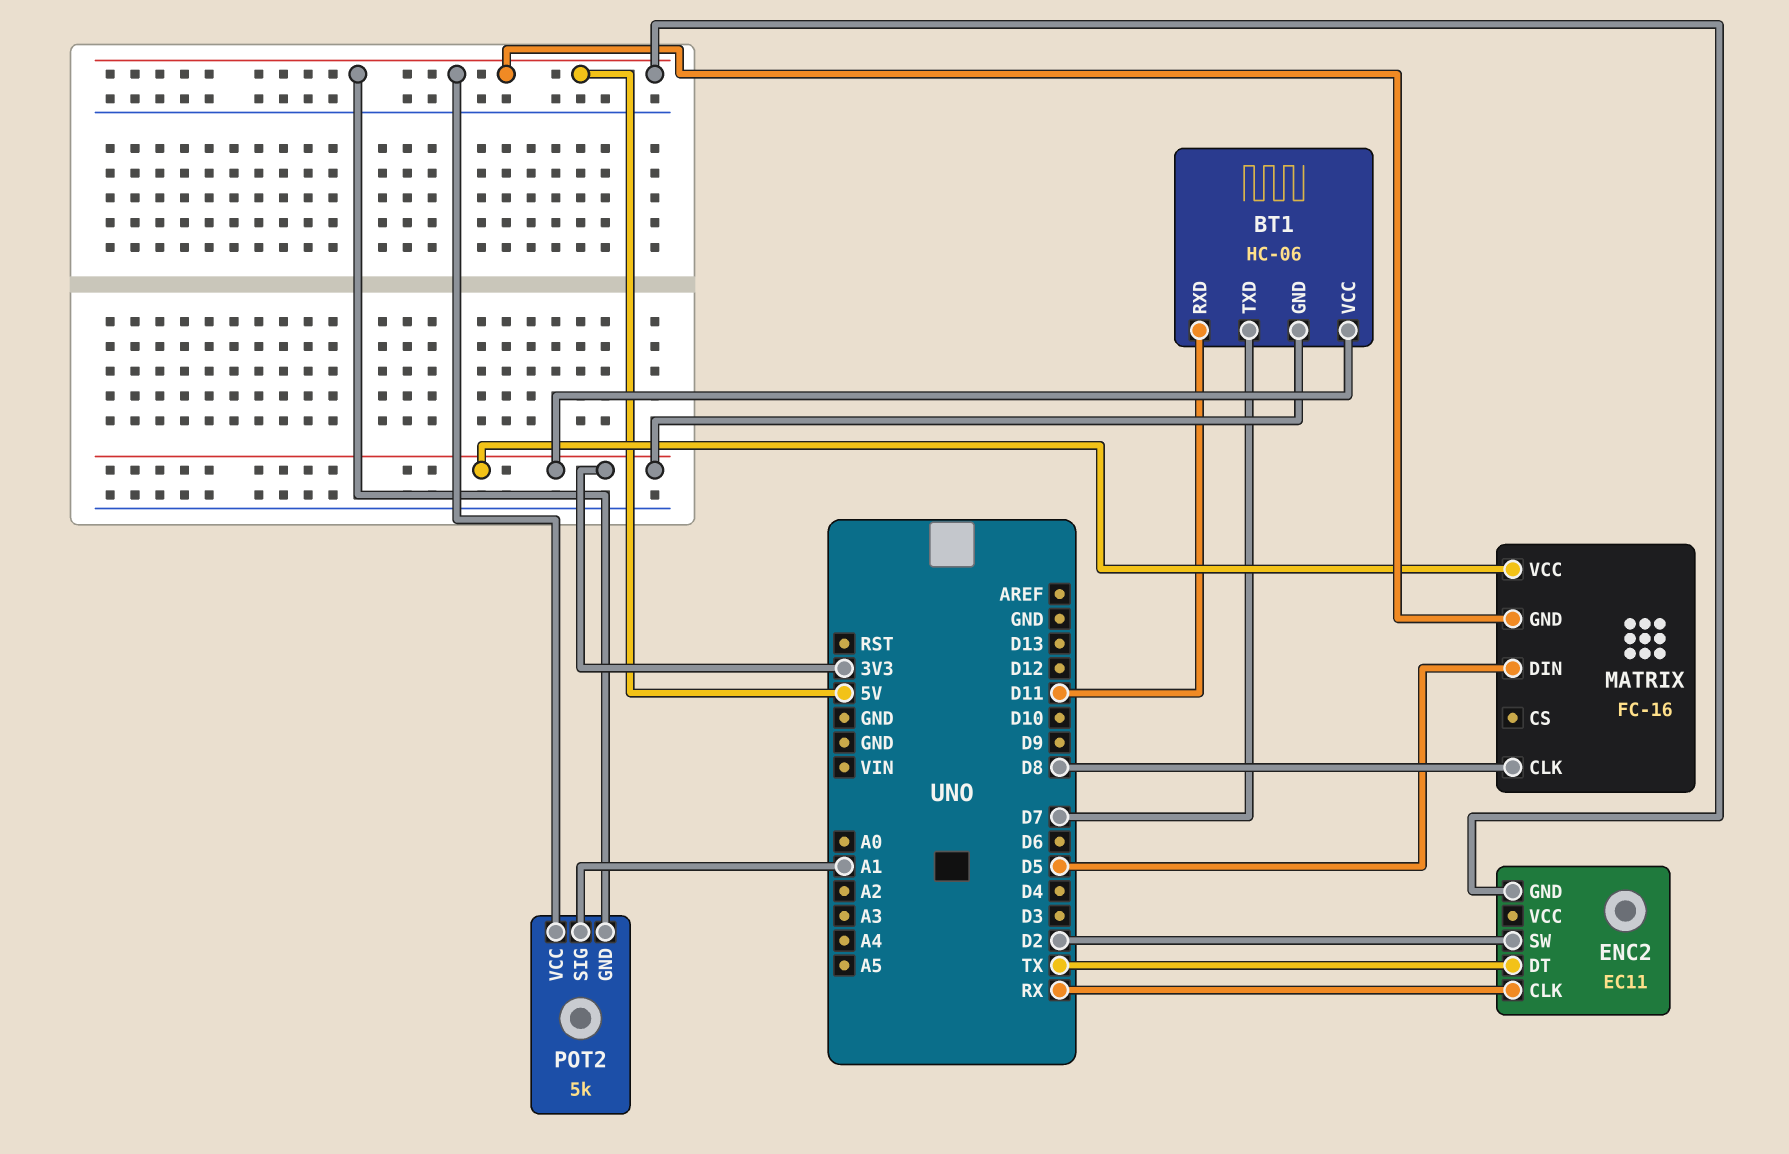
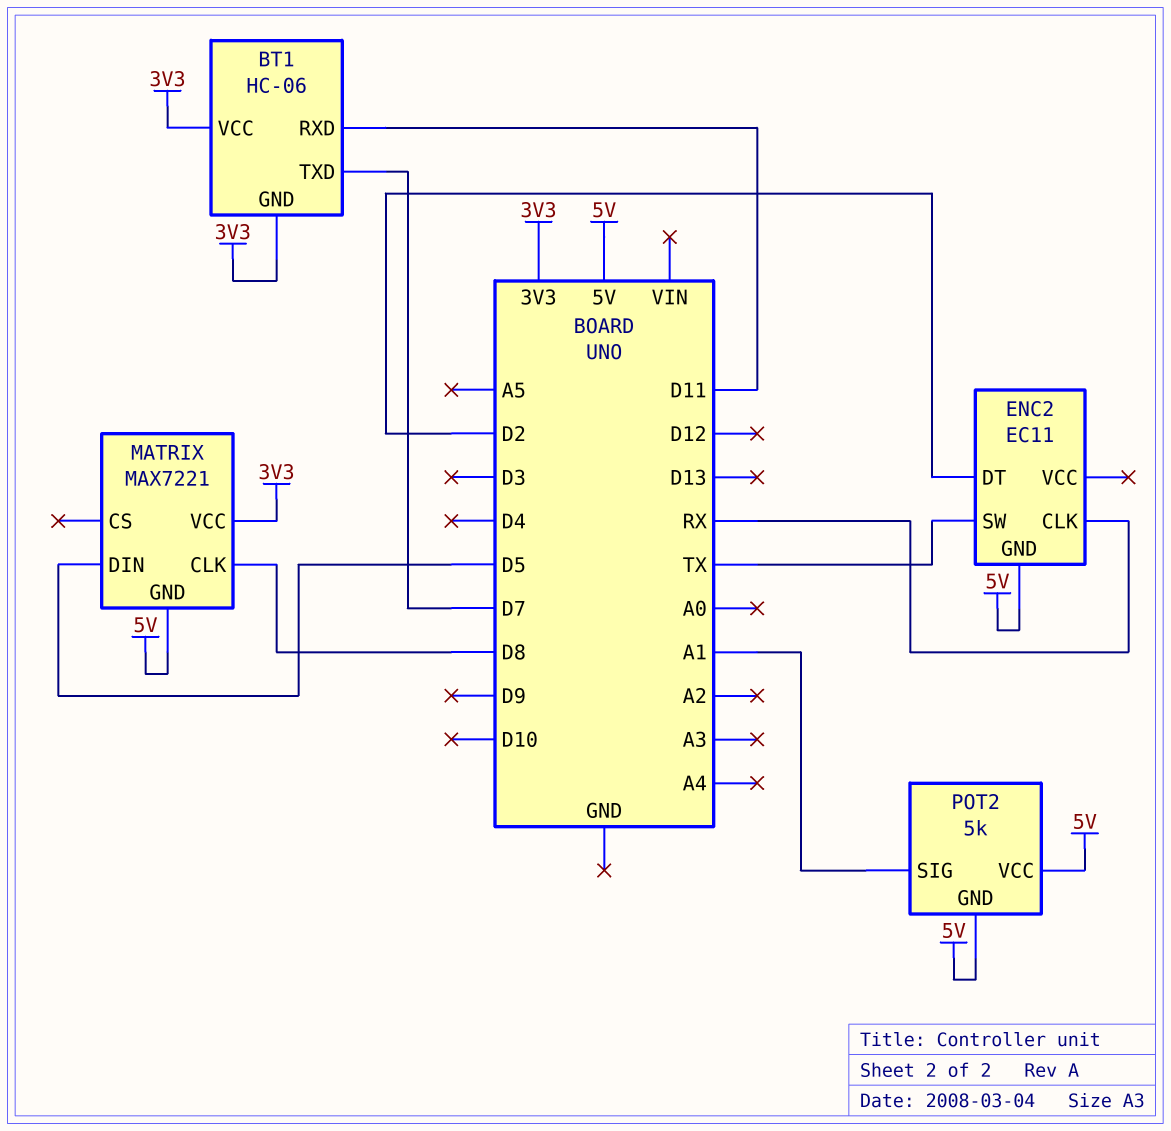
ENC2 pin DT: TX -> D2
ENC2 pin SW: D2 -> TX
MATRIX: FC-16 -> MAX7221

